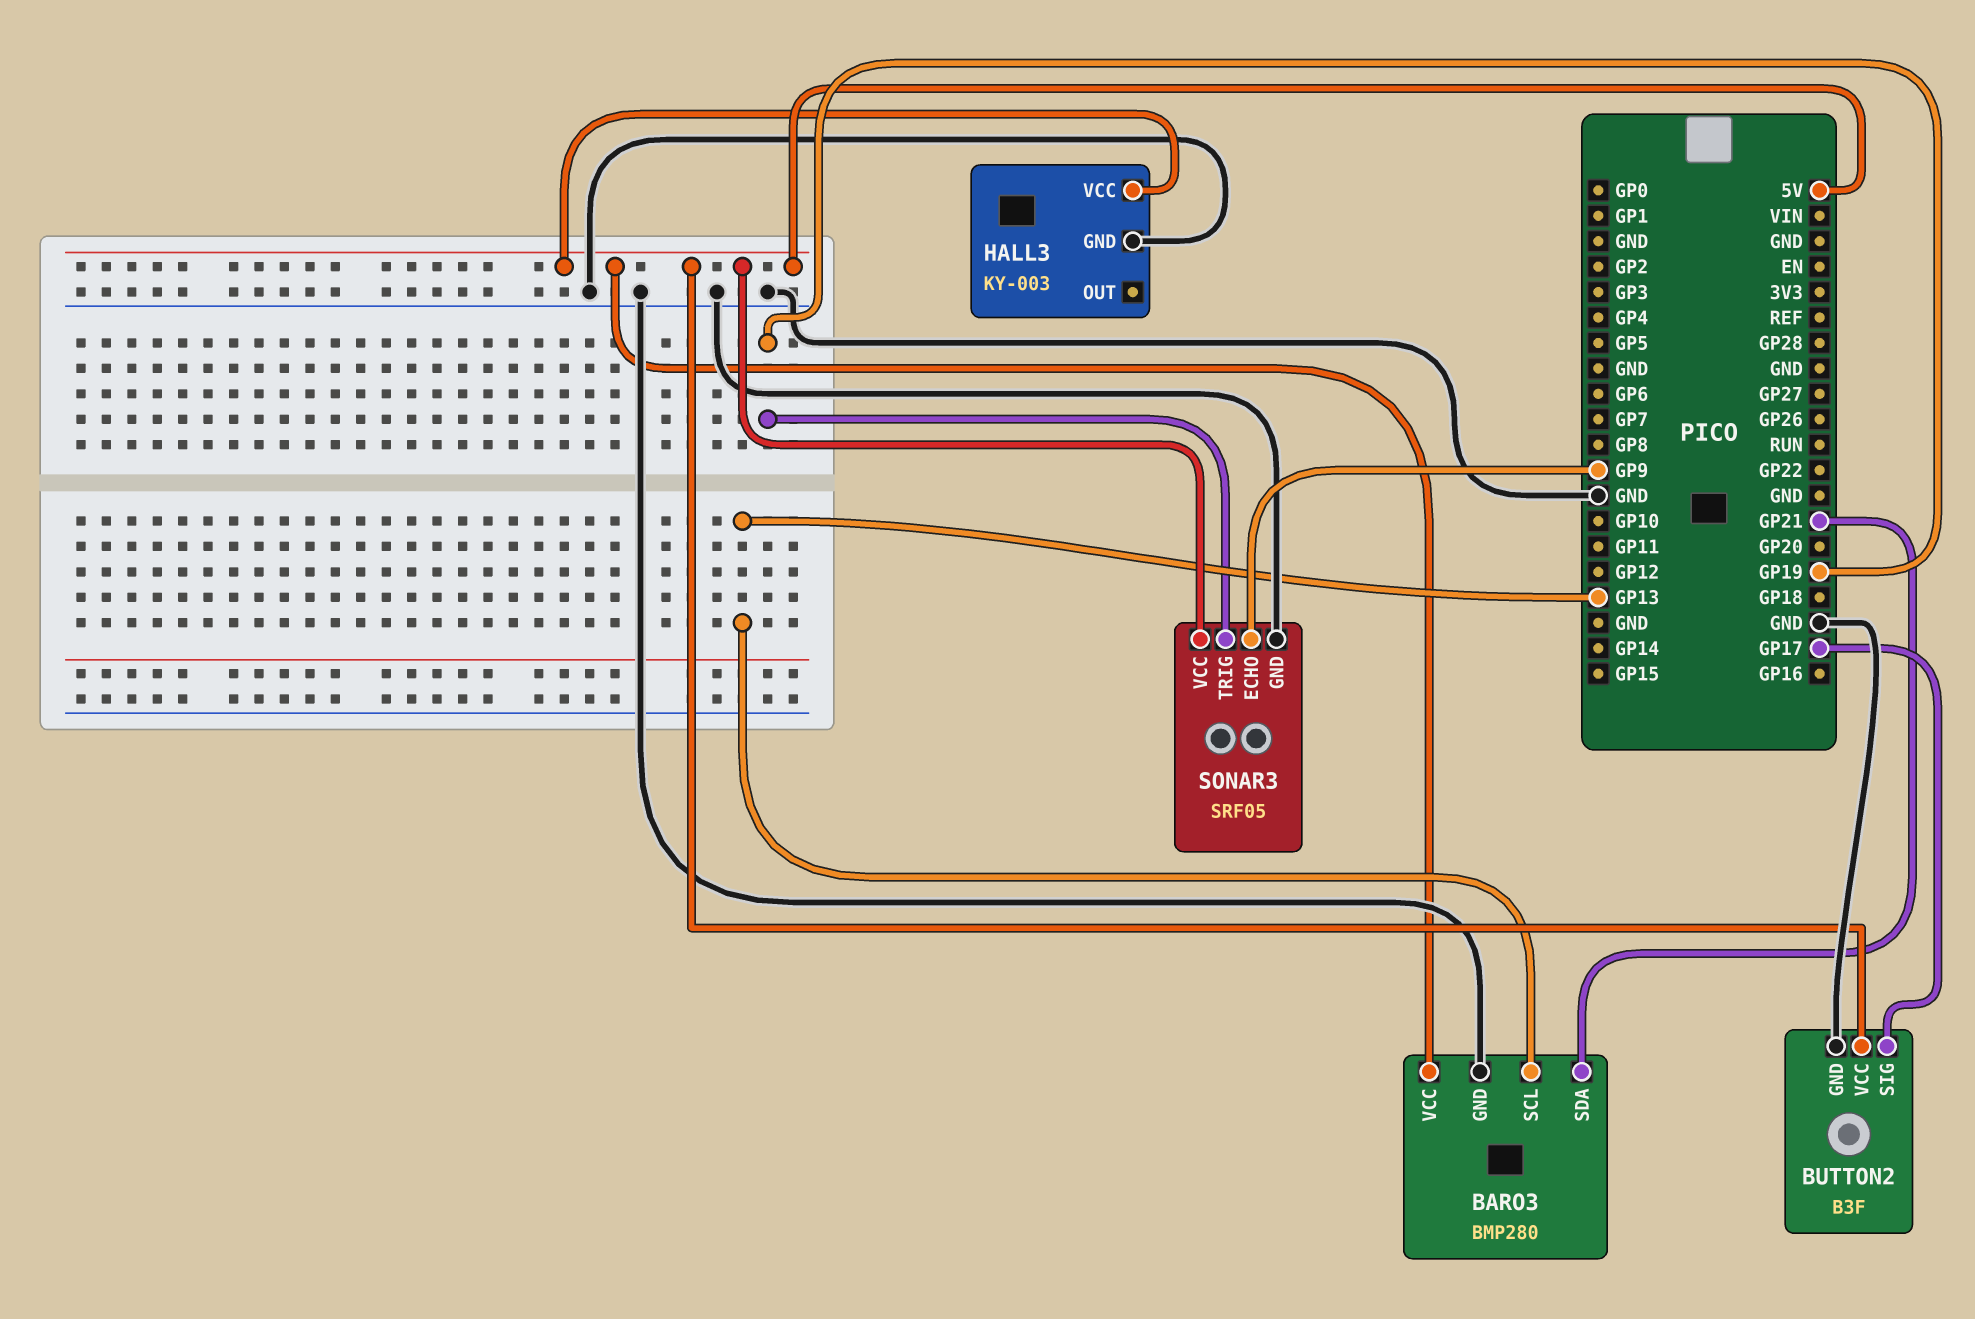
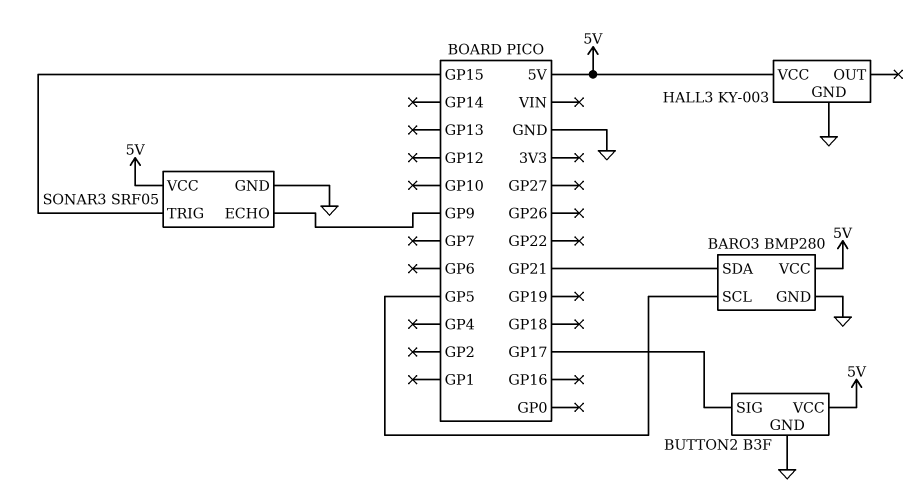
BARO3 pin SCL: GP13 -> GP5
SONAR3 pin TRIG: GP19 -> GP15

